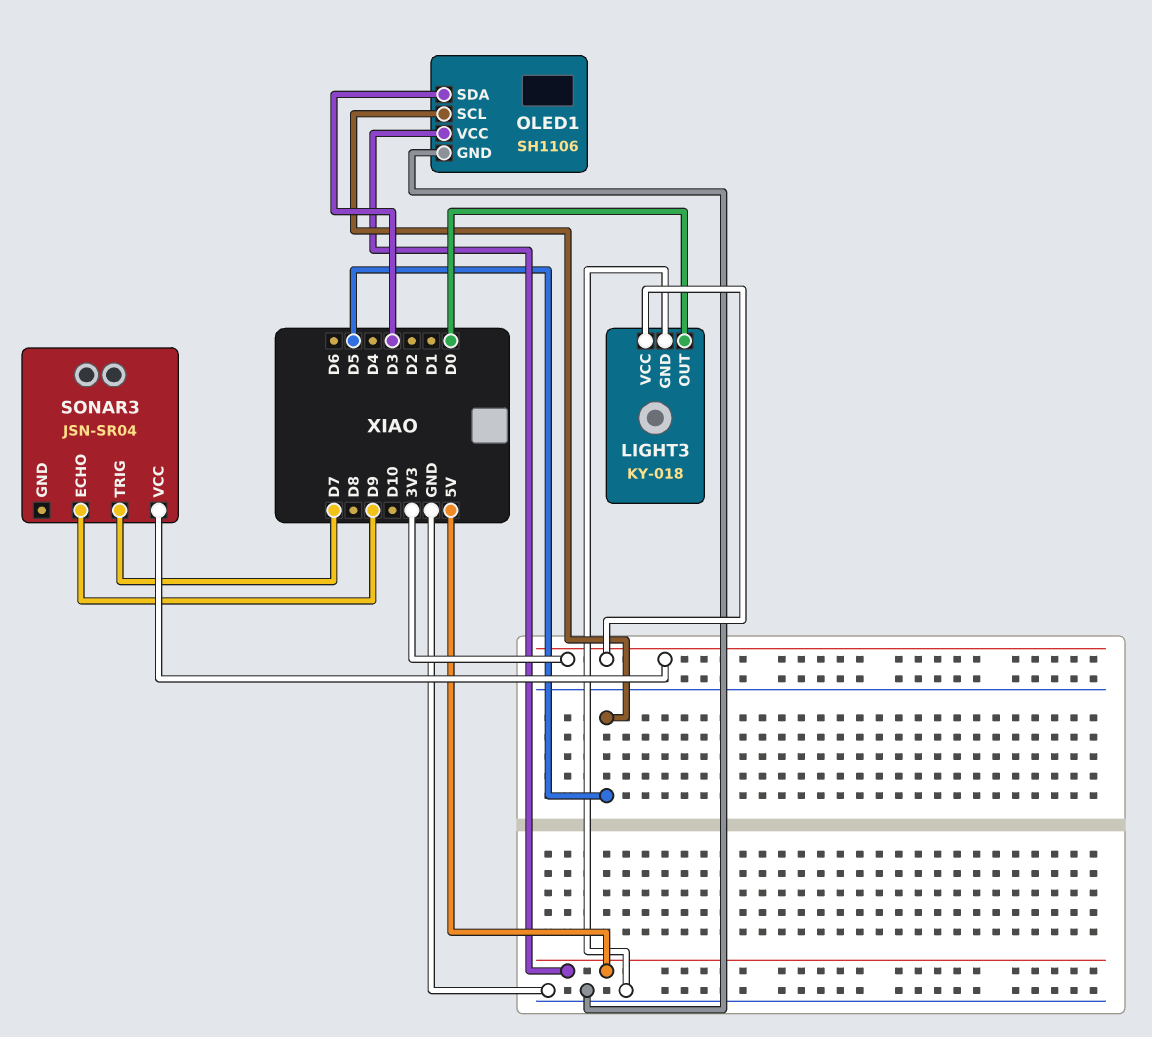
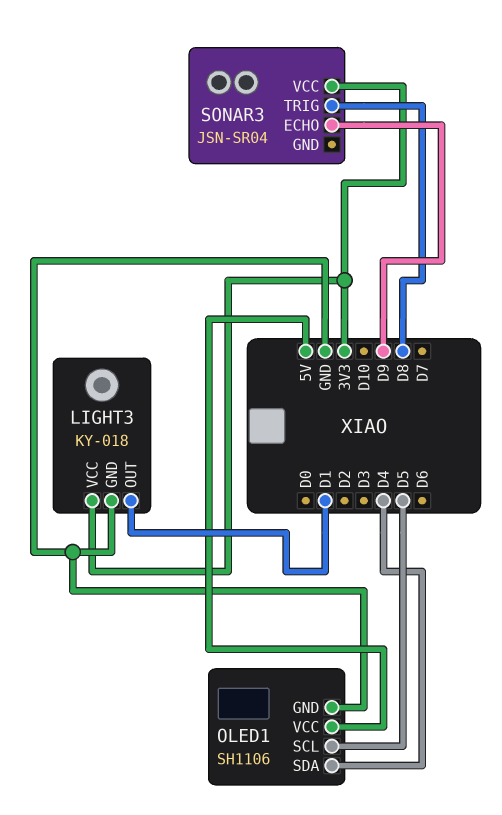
LIGHT3 pin OUT: D0 -> D1
OLED1 pin SDA: D3 -> D4
SONAR3 pin TRIG: D7 -> D8

